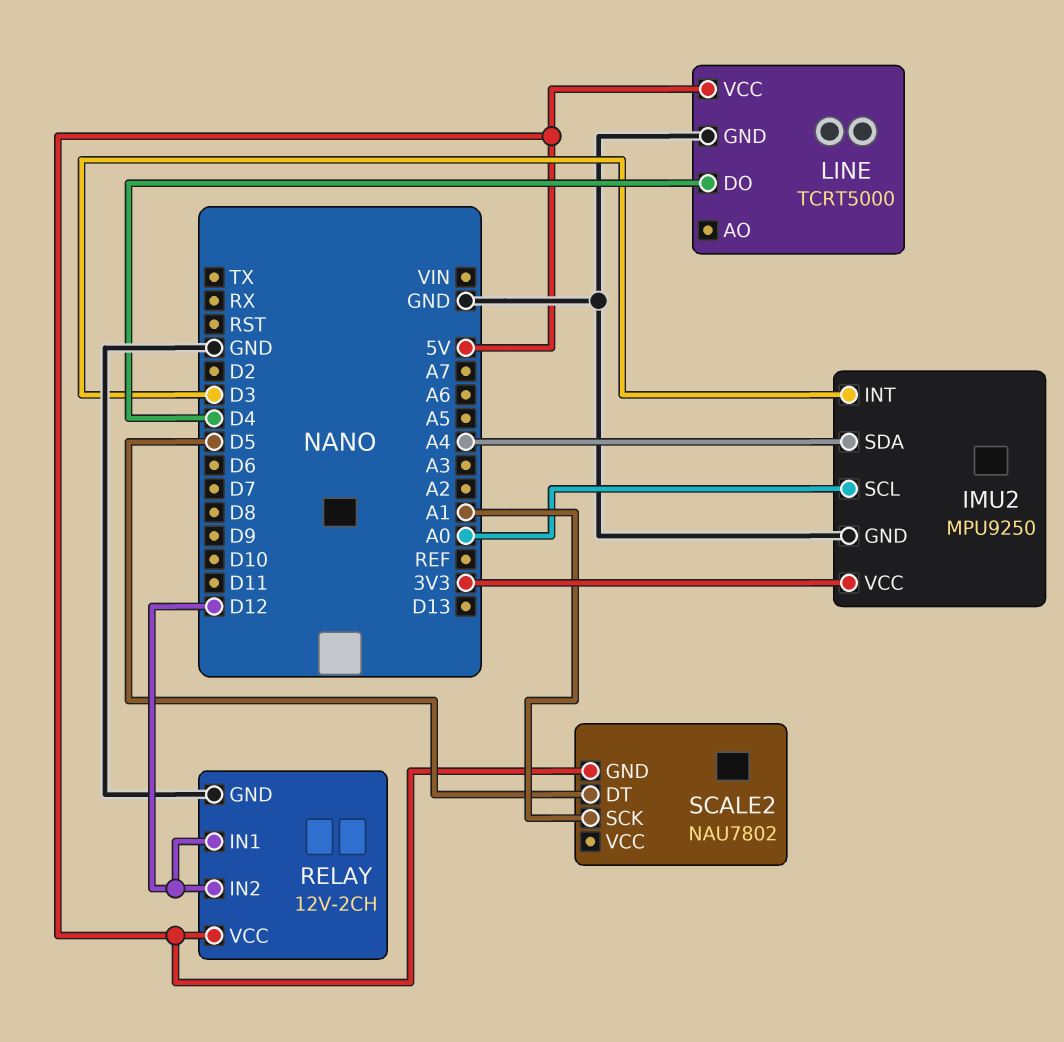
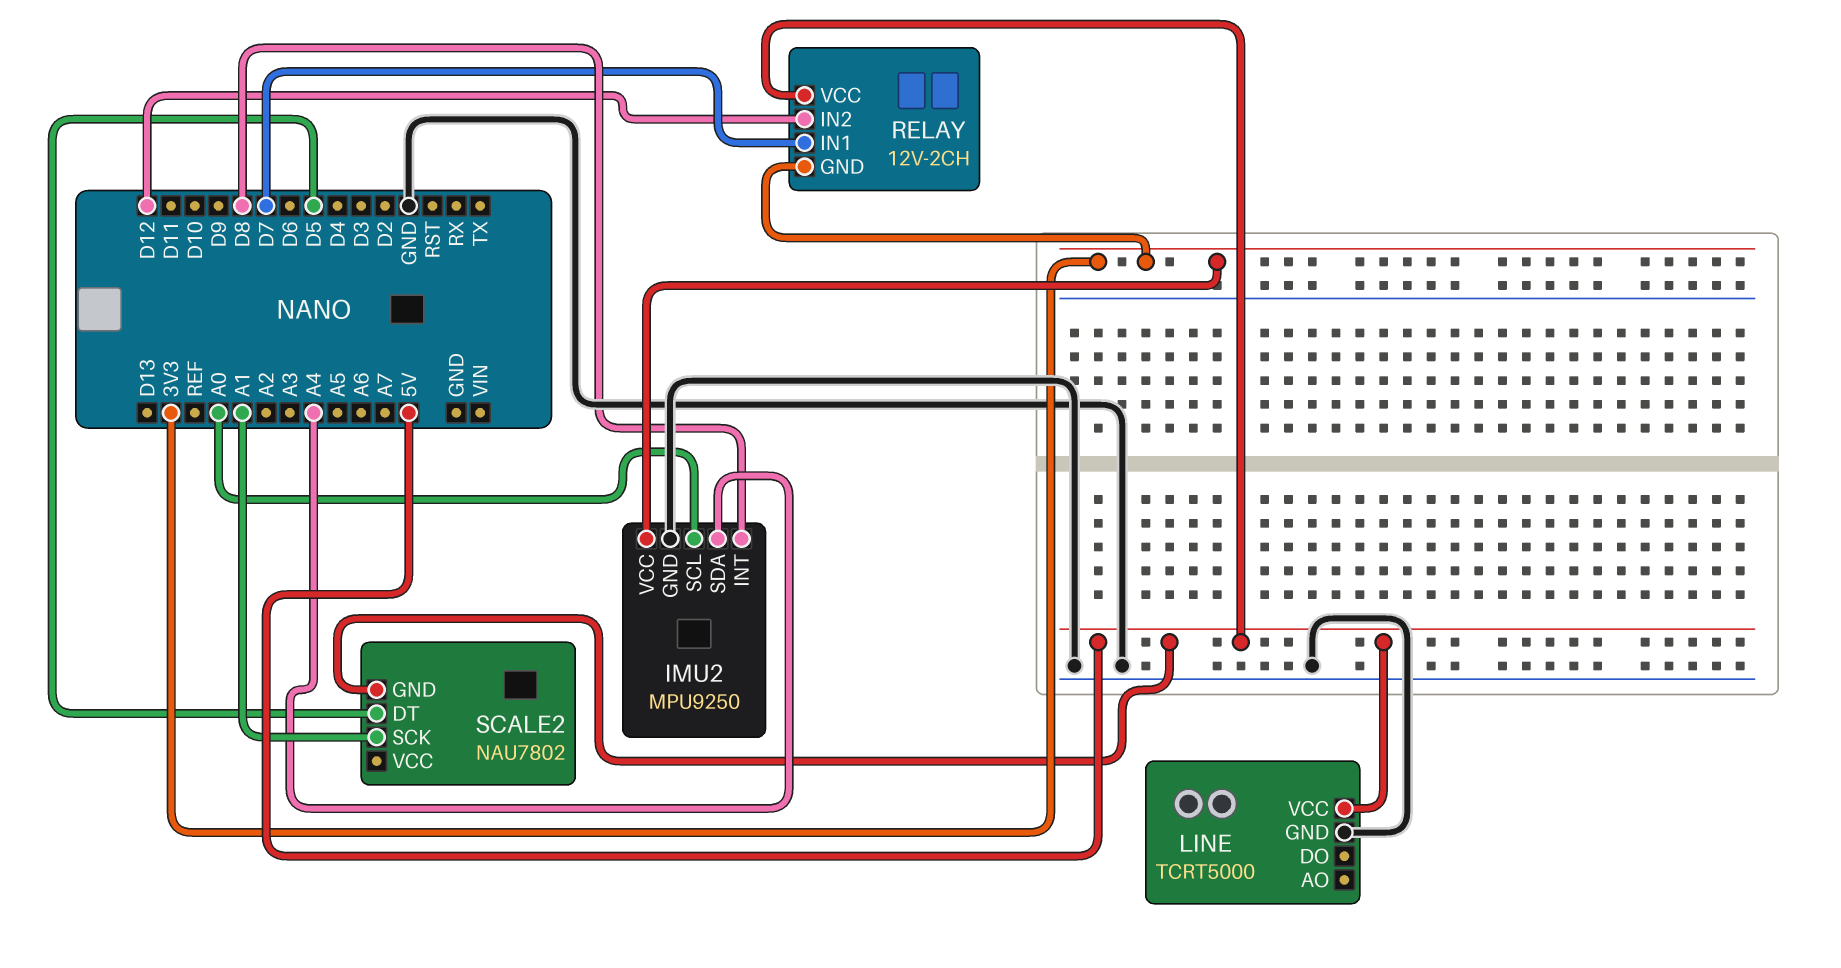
IMU2 pin INT: D3 -> D8
LINE pin DO: D4 -> none
RELAY pin GND: GND -> 3V3
RELAY pin IN1: D12 -> D7

